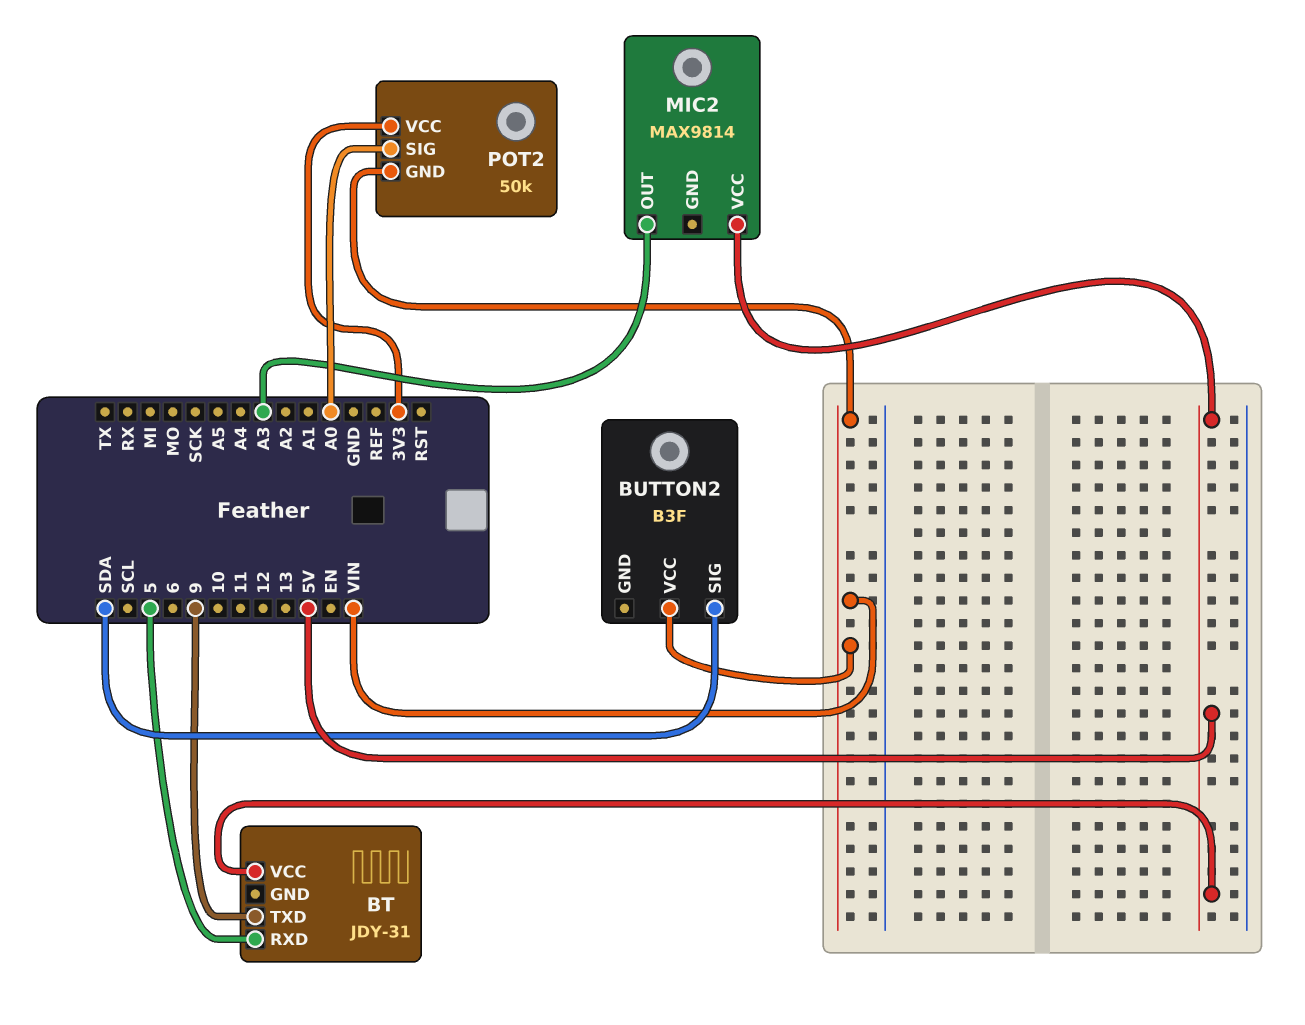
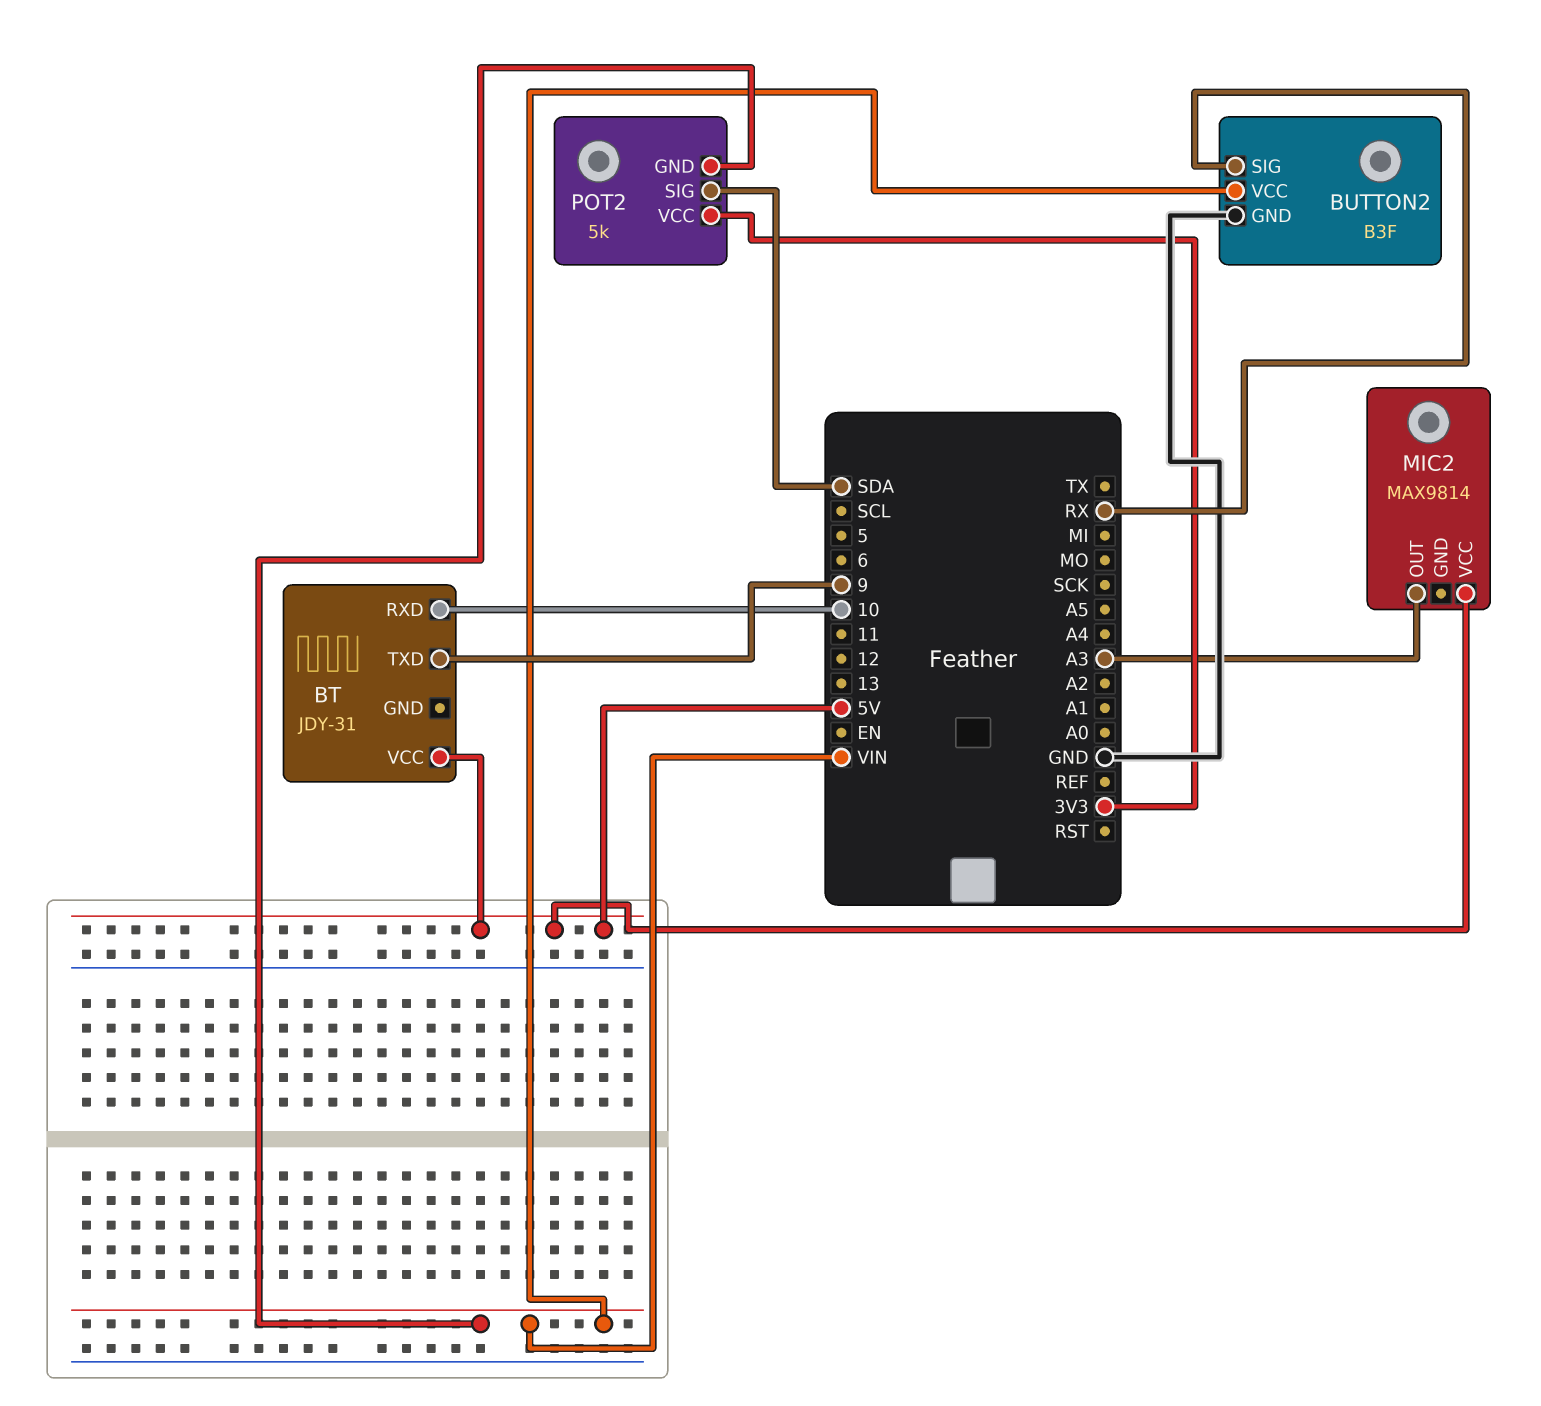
BT pin RXD: 5 -> 10
BUTTON2 pin GND: none -> GND
BUTTON2 pin SIG: SDA -> RX
POT2: 50k -> 5k
POT2 pin SIG: A0 -> SDA

